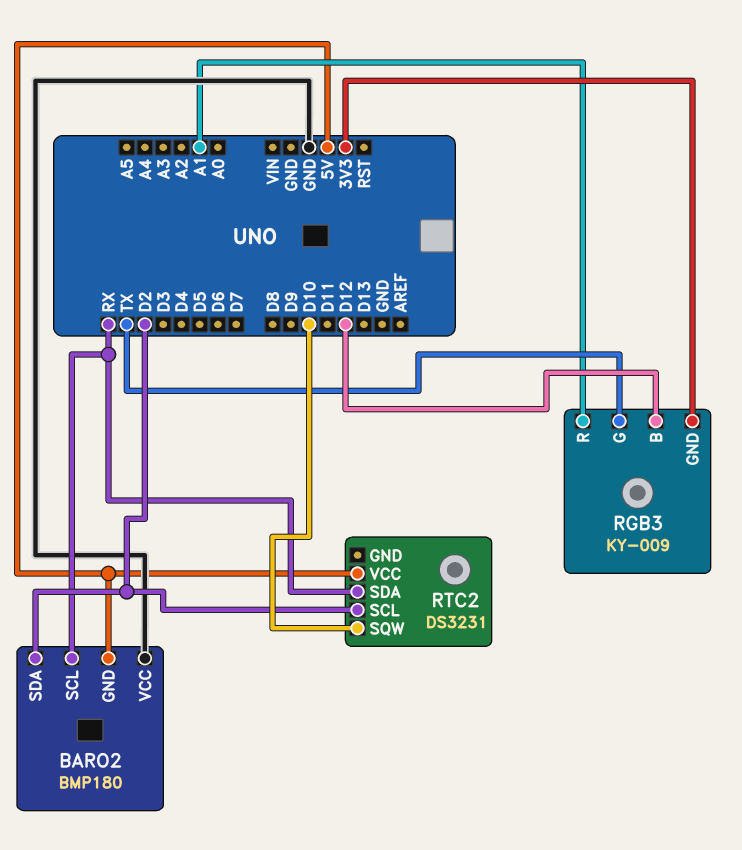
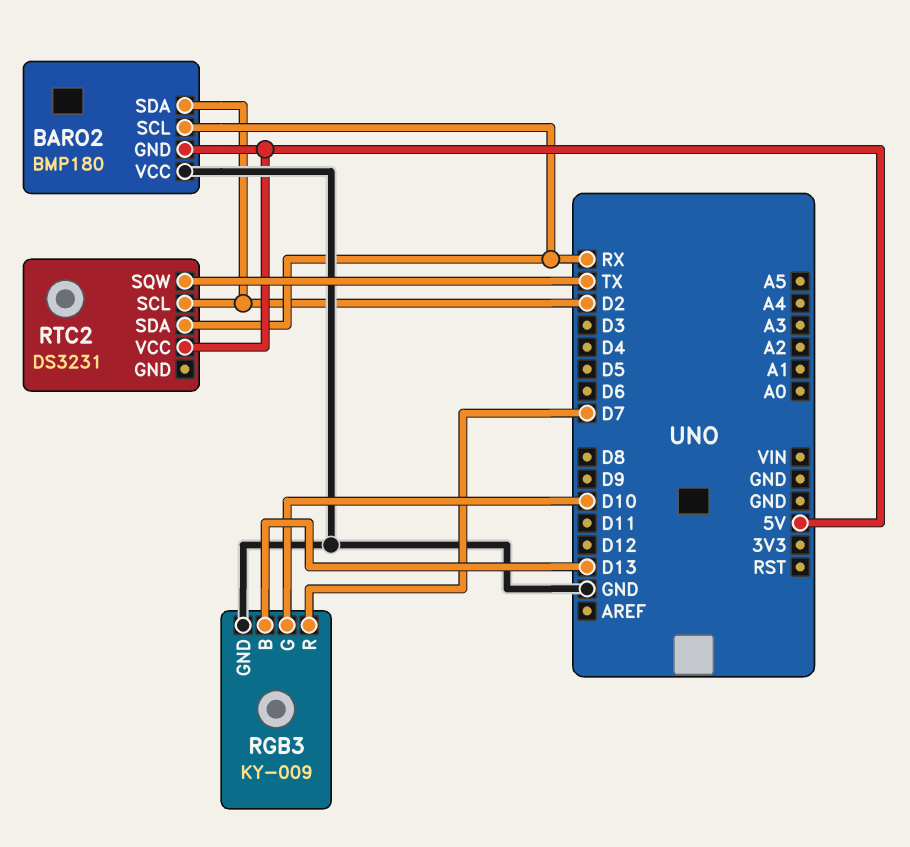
RGB3 pin B: D12 -> D13
RGB3 pin G: TX -> D10
RGB3 pin GND: 3V3 -> GND
RGB3 pin R: A1 -> D7
RTC2 pin SQW: D10 -> TX

